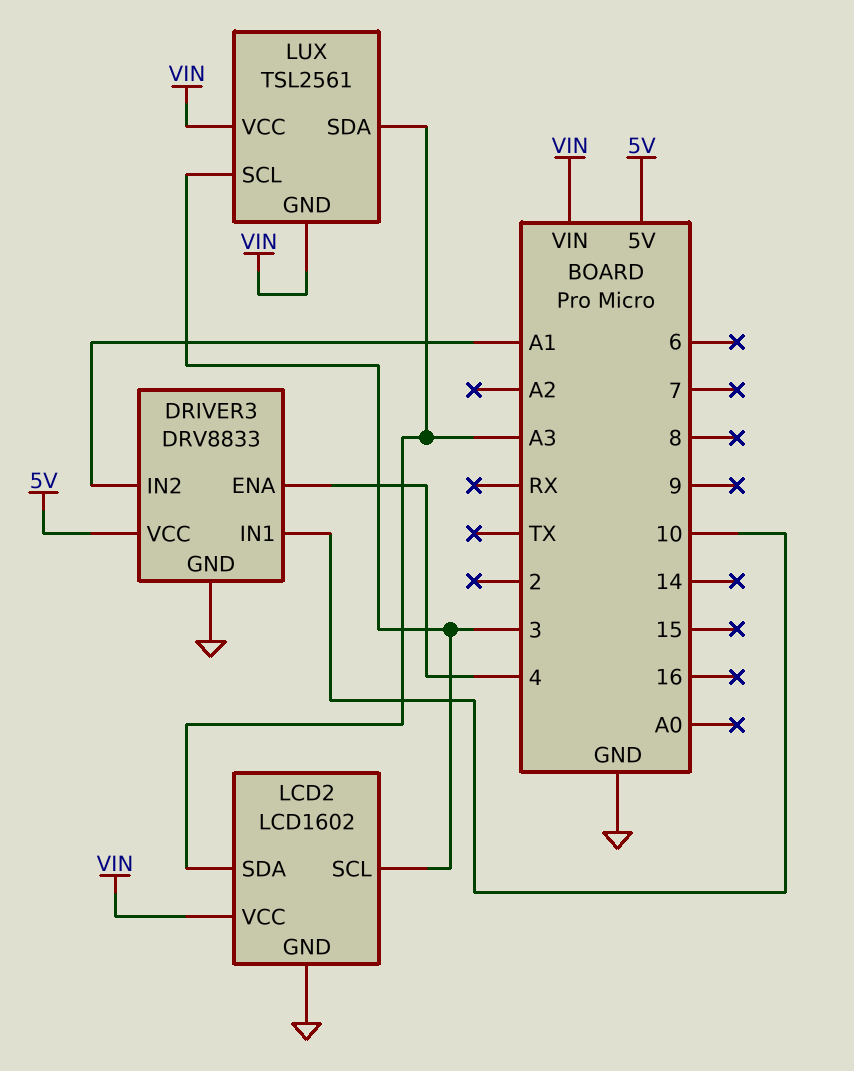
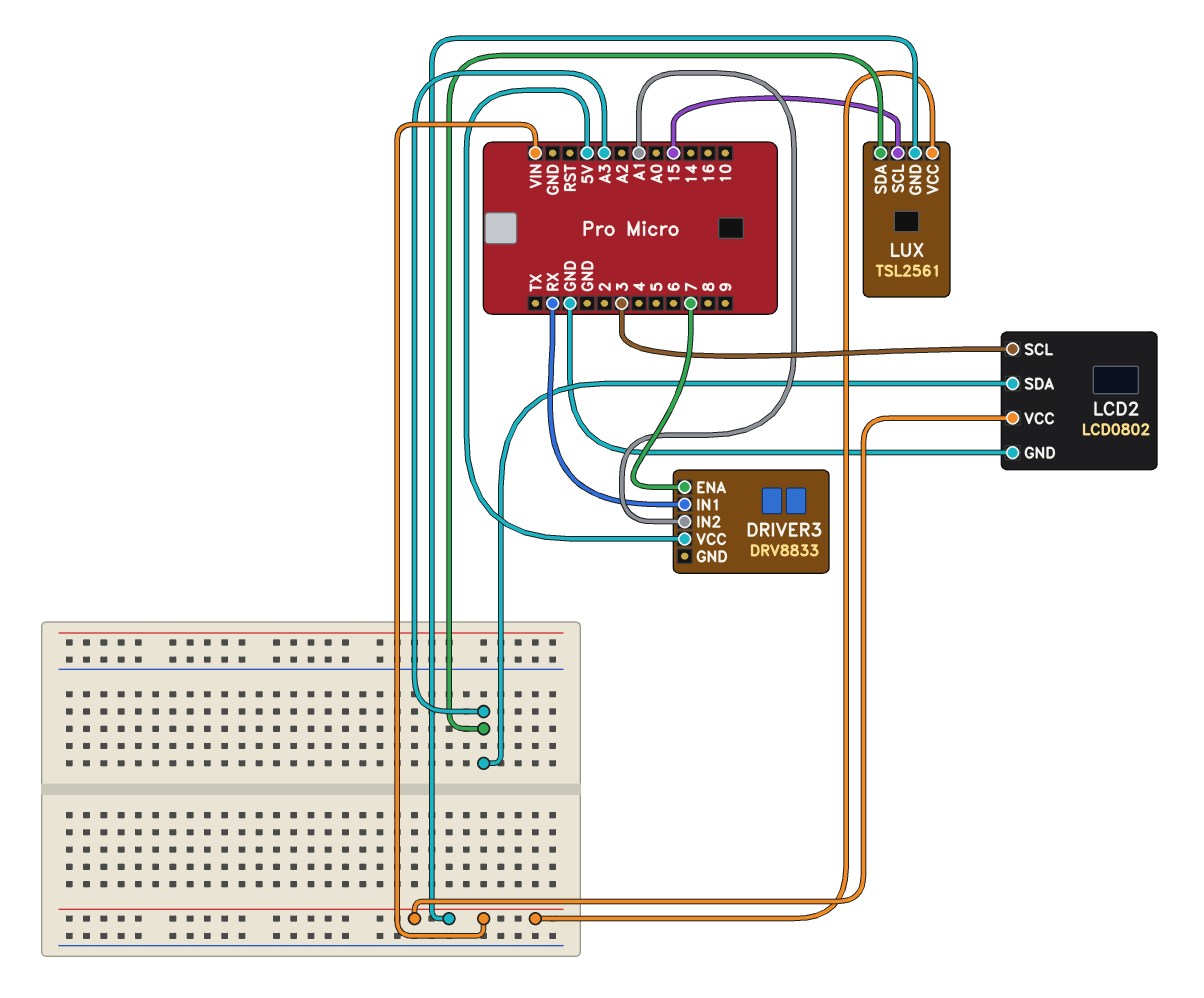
DRIVER3 pin ENA: 4 -> 7
DRIVER3 pin GND: GND -> none
DRIVER3 pin IN1: 10 -> RX
LCD2: LCD1602 -> LCD0802
LUX pin SCL: 3 -> 15

